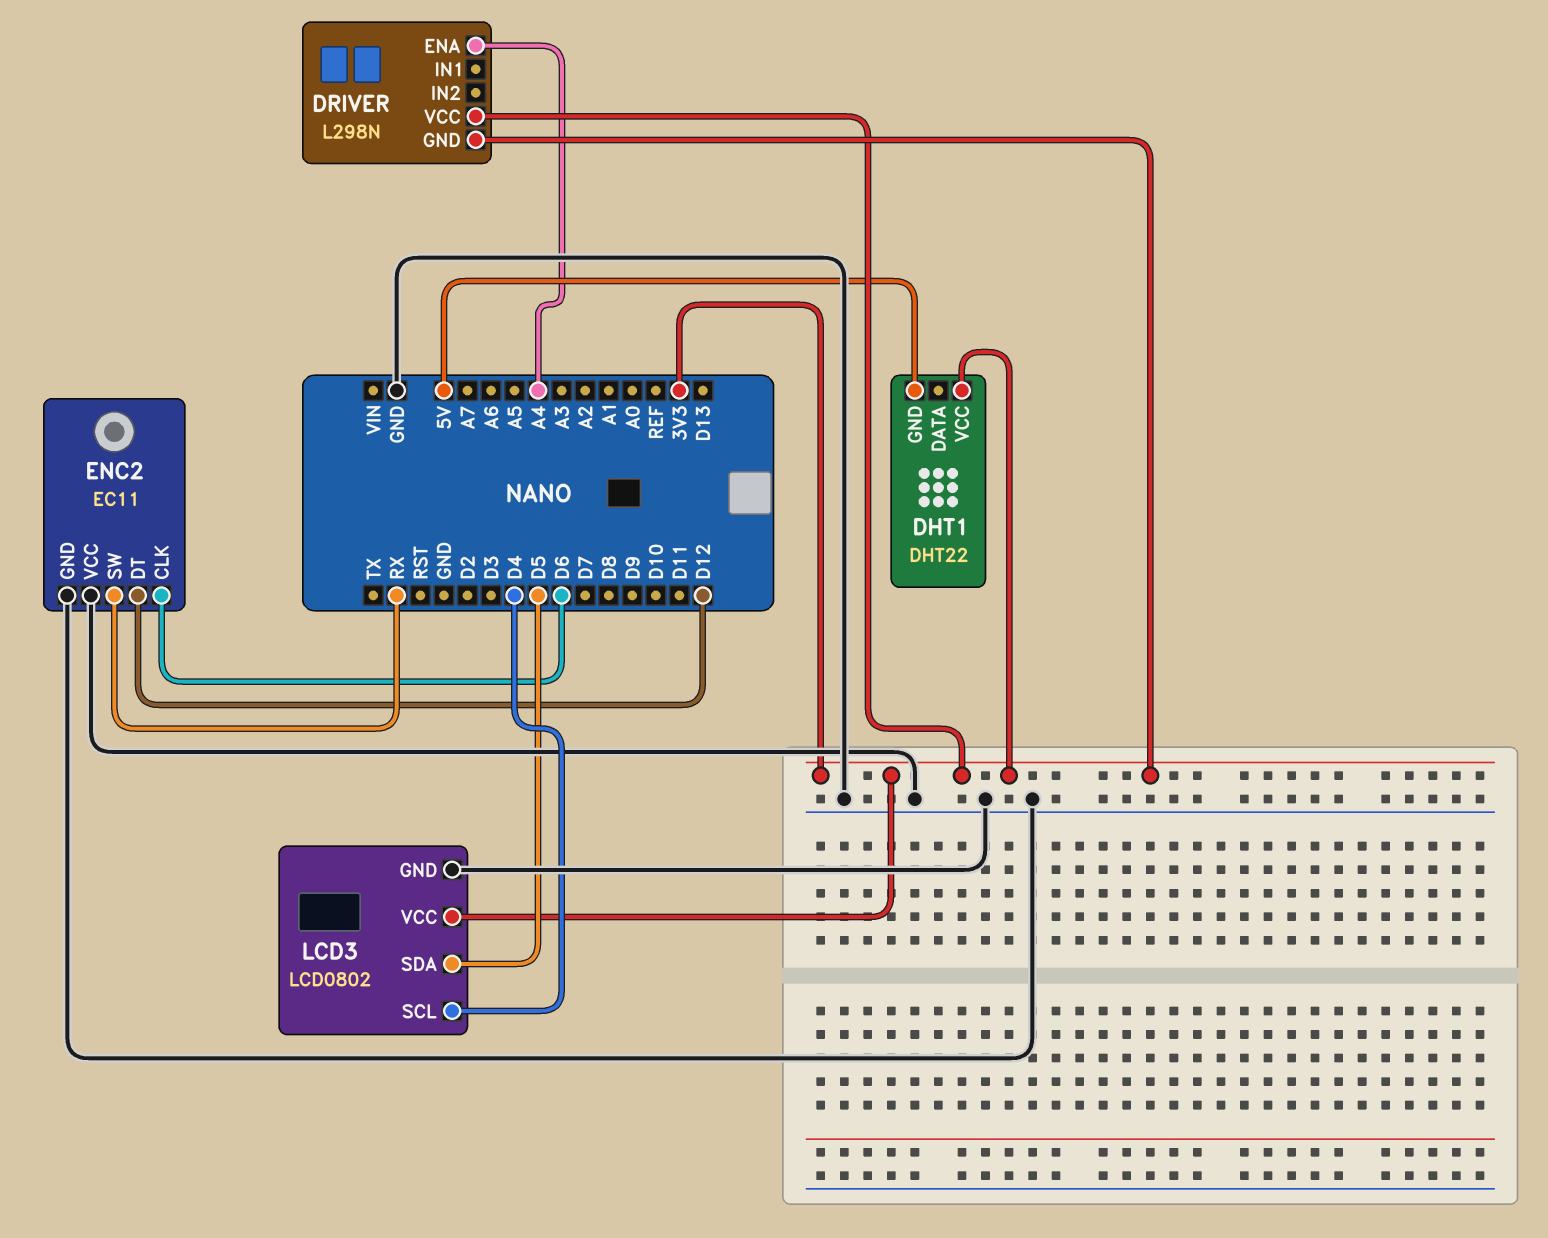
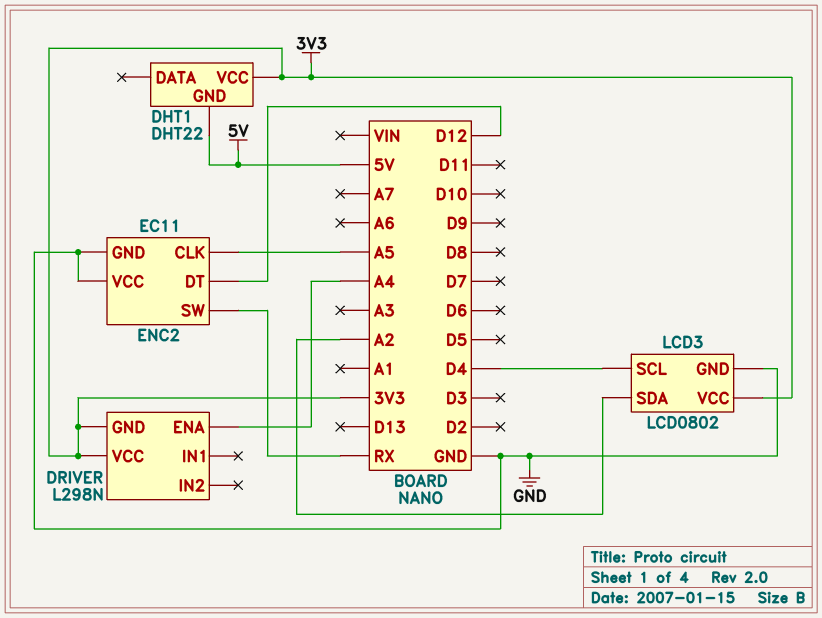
ENC2 pin CLK: D6 -> A5
LCD3 pin SDA: D5 -> A2

